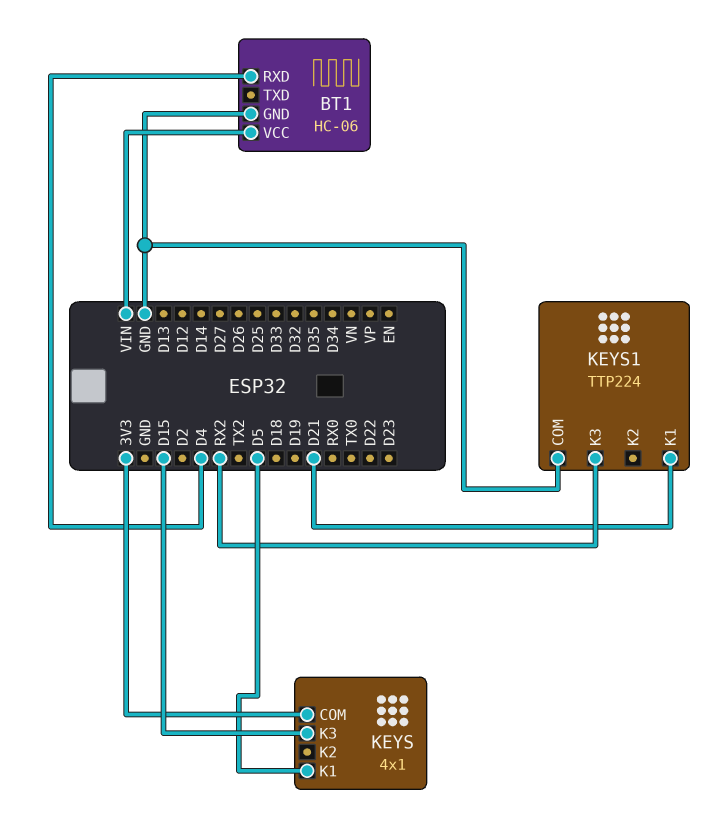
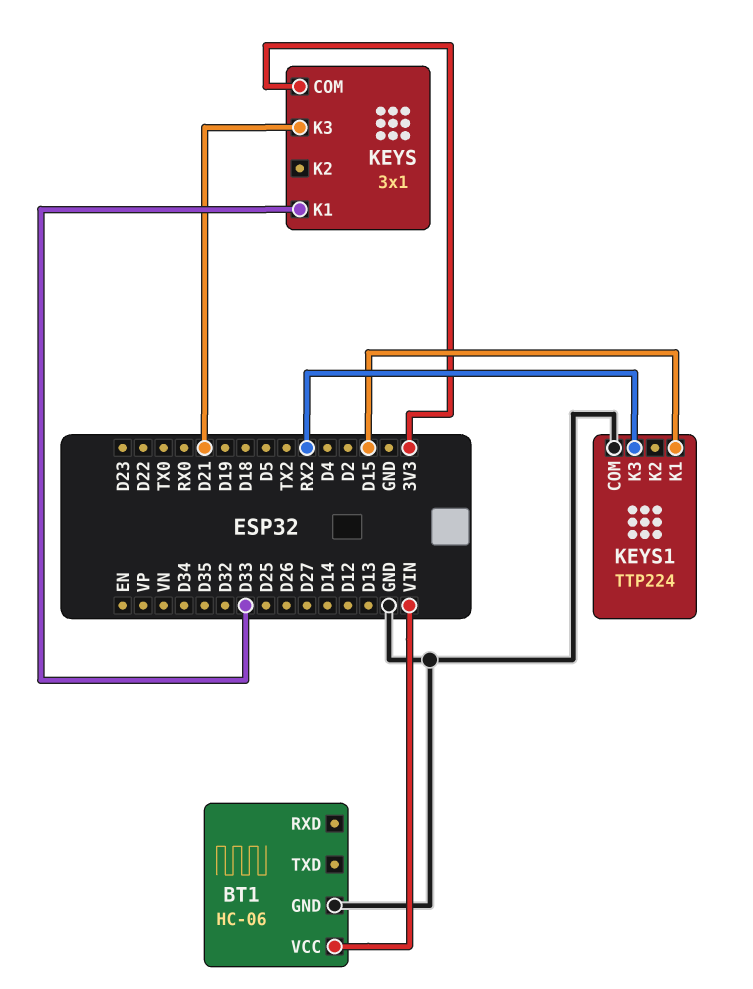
BT1 pin RXD: D4 -> none
KEYS: 4x1 -> 3x1
KEYS pin K1: D5 -> D33
KEYS pin K3: D15 -> D21
KEYS1 pin K1: D21 -> D15

